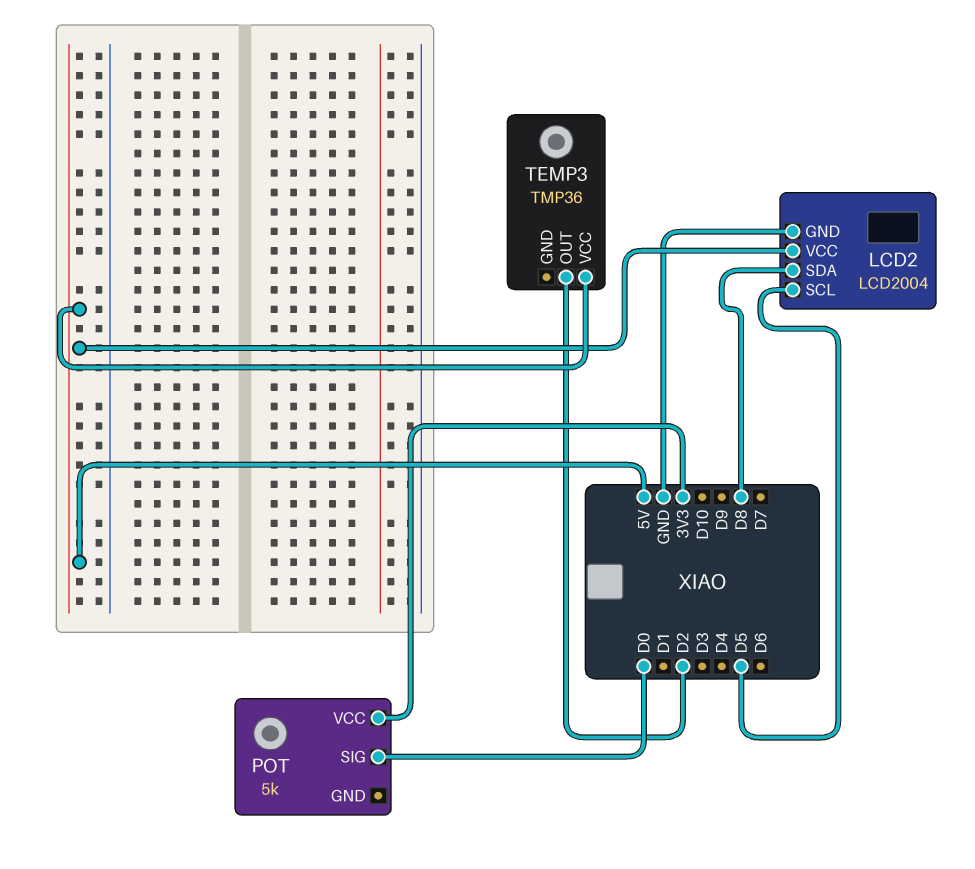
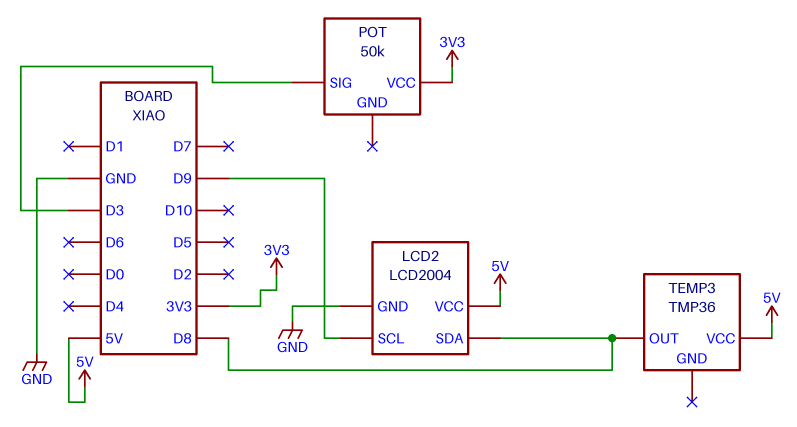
LCD2 pin SCL: D5 -> D9
POT: 5k -> 50k
POT pin SIG: D0 -> D3
TEMP3 pin OUT: D2 -> D8

